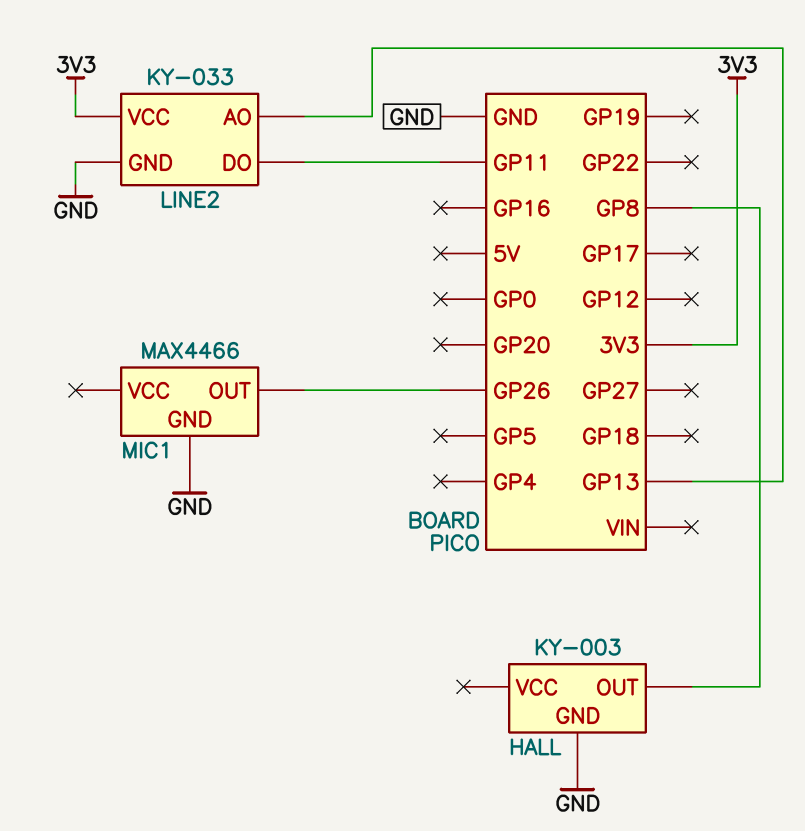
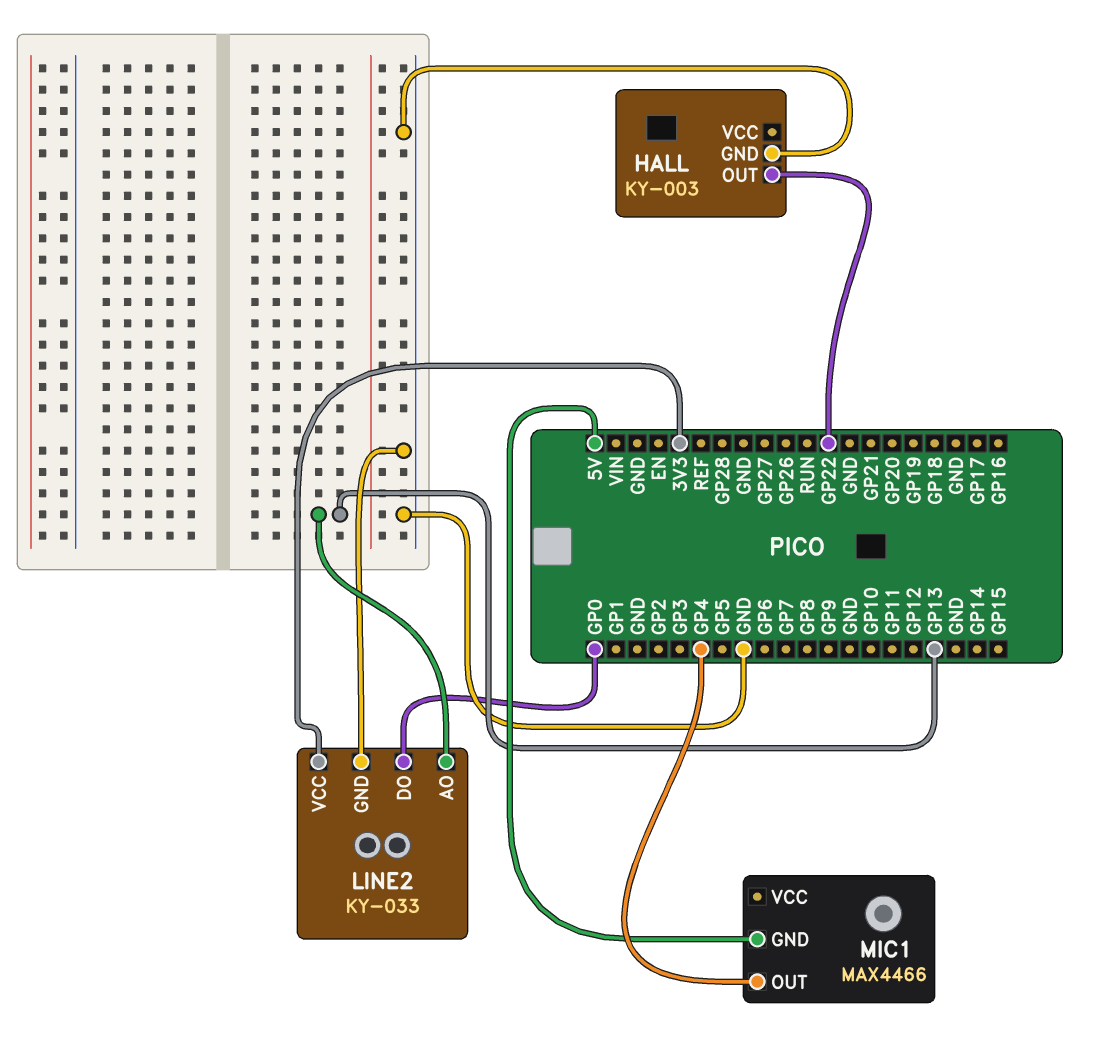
HALL pin OUT: GP8 -> GP22
LINE2 pin DO: GP11 -> GP0
MIC1 pin GND: GND -> 5V
MIC1 pin OUT: GP26 -> GP4

